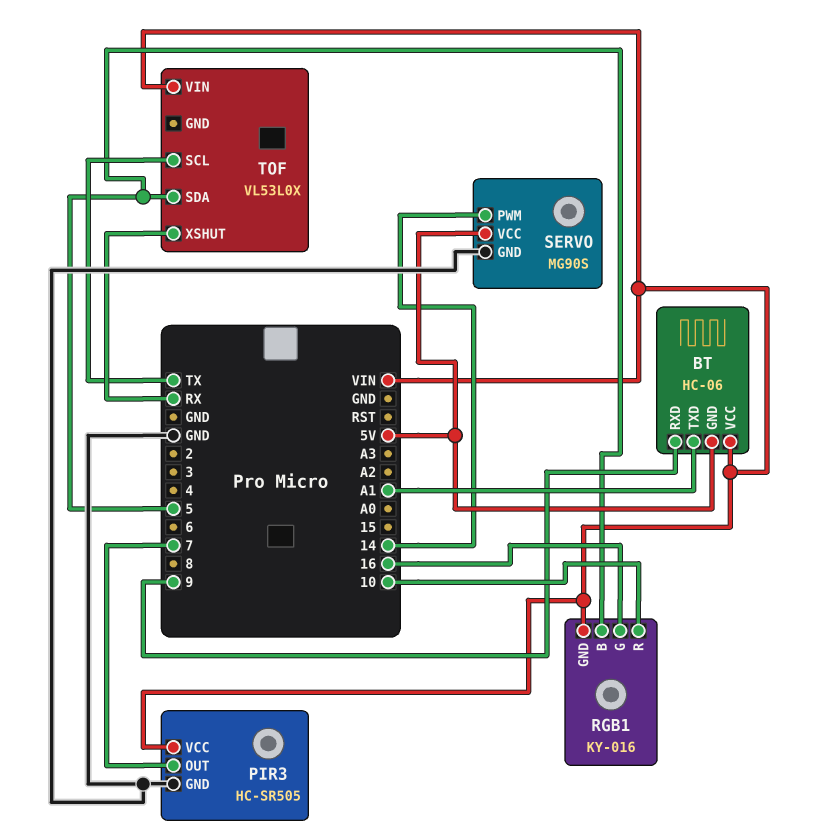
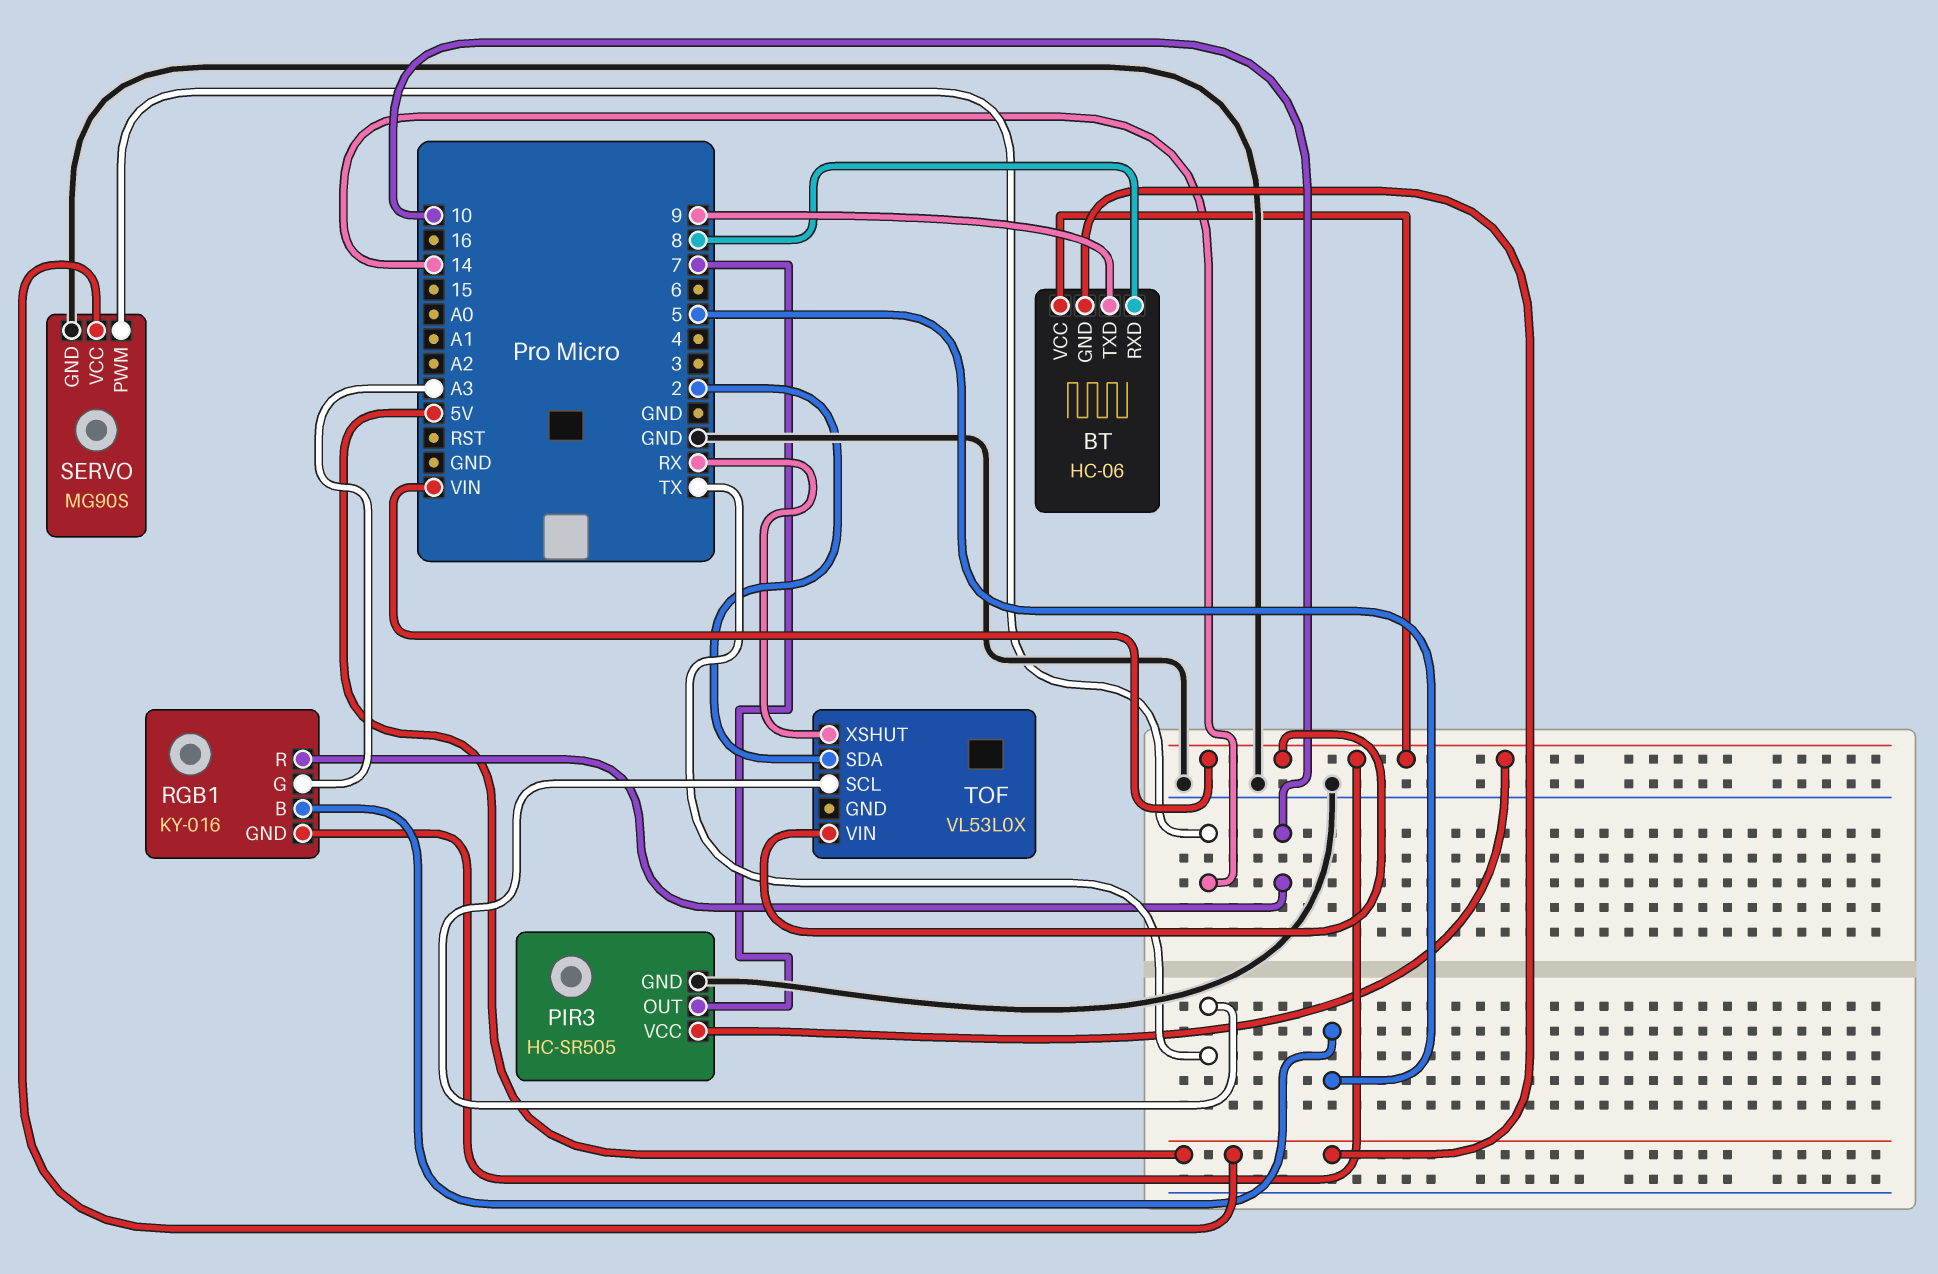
BT pin RXD: 9 -> 8
BT pin TXD: A1 -> 9
RGB1 pin G: 16 -> A3
TOF pin SDA: 5 -> 2

